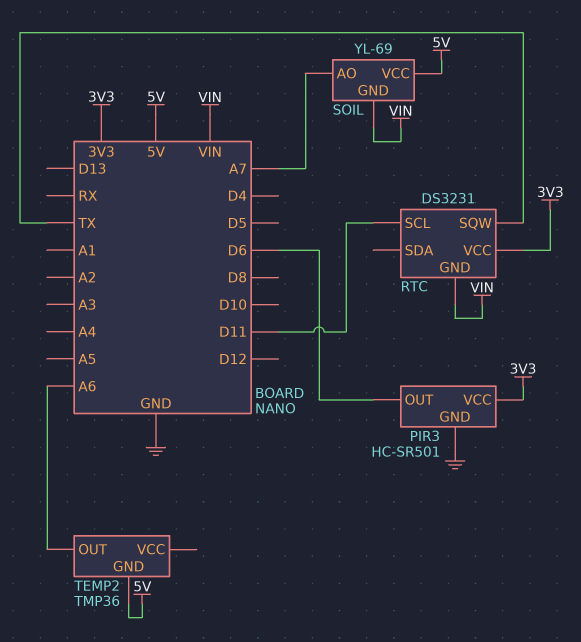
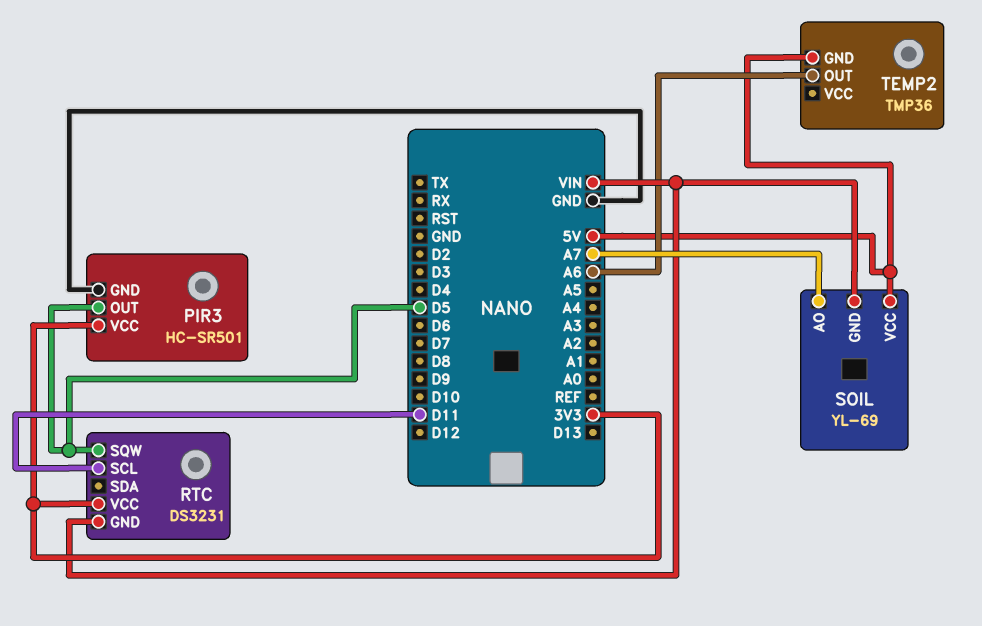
PIR3 pin OUT: D6 -> D5
RTC pin SQW: TX -> D5

